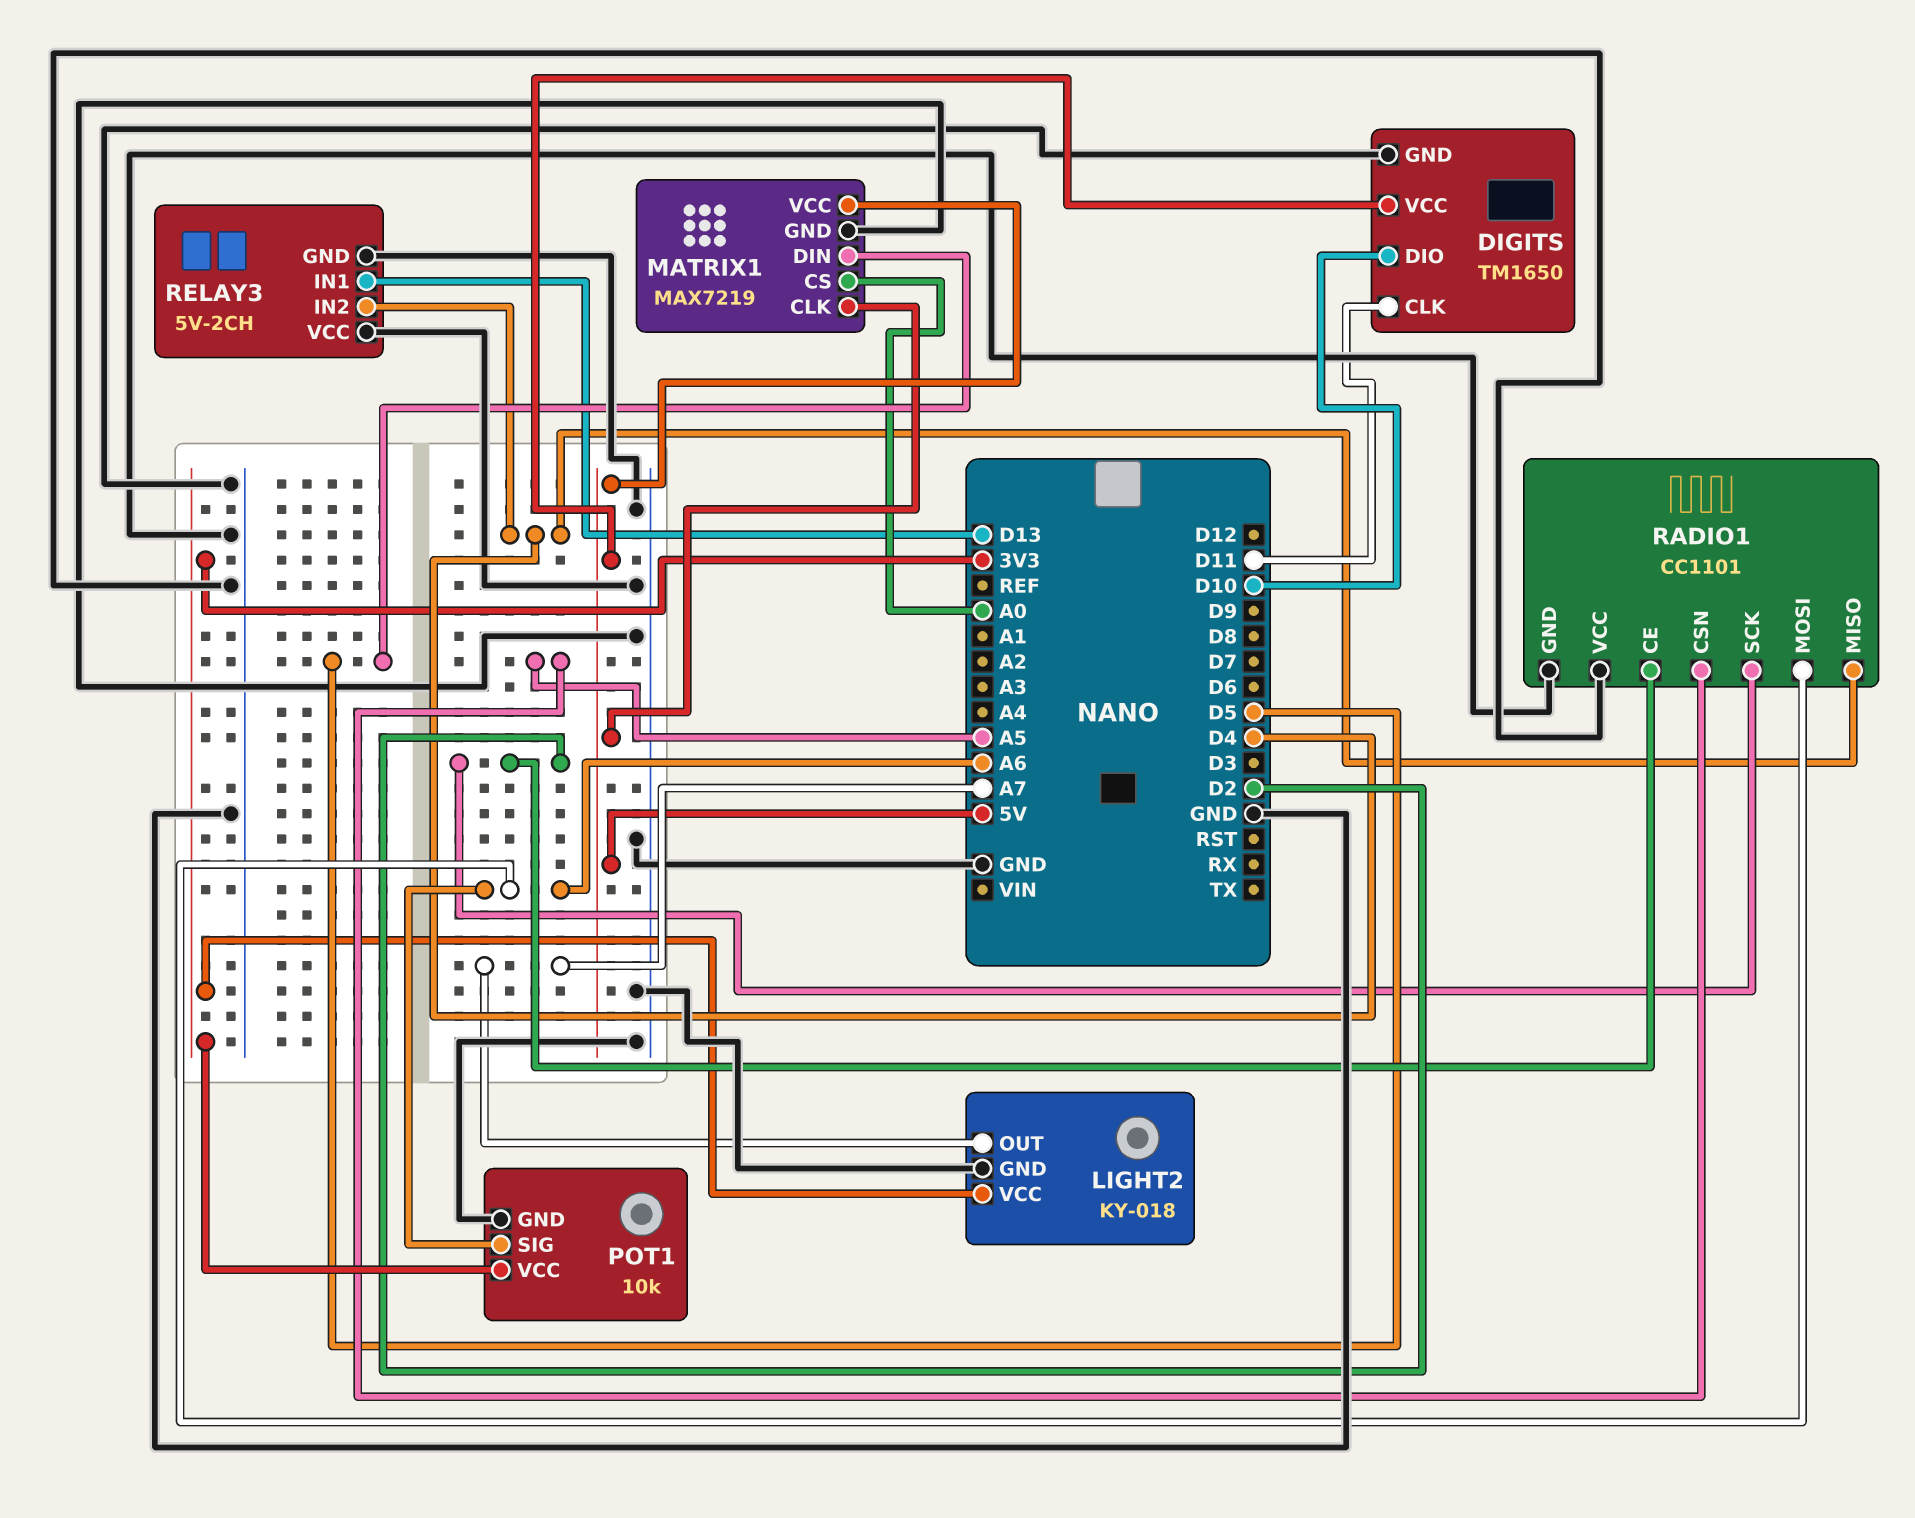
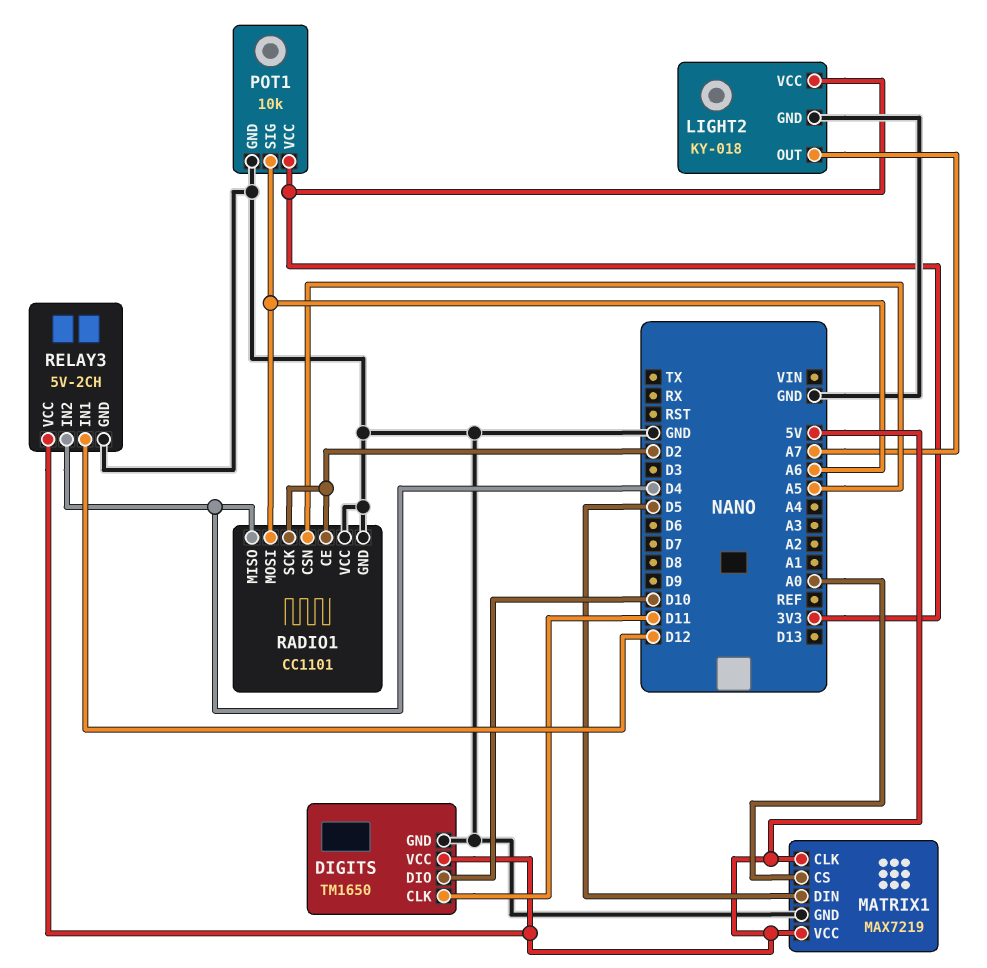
RELAY3 pin IN1: D13 -> D12
RELAY3 pin VCC: GND -> 5V

